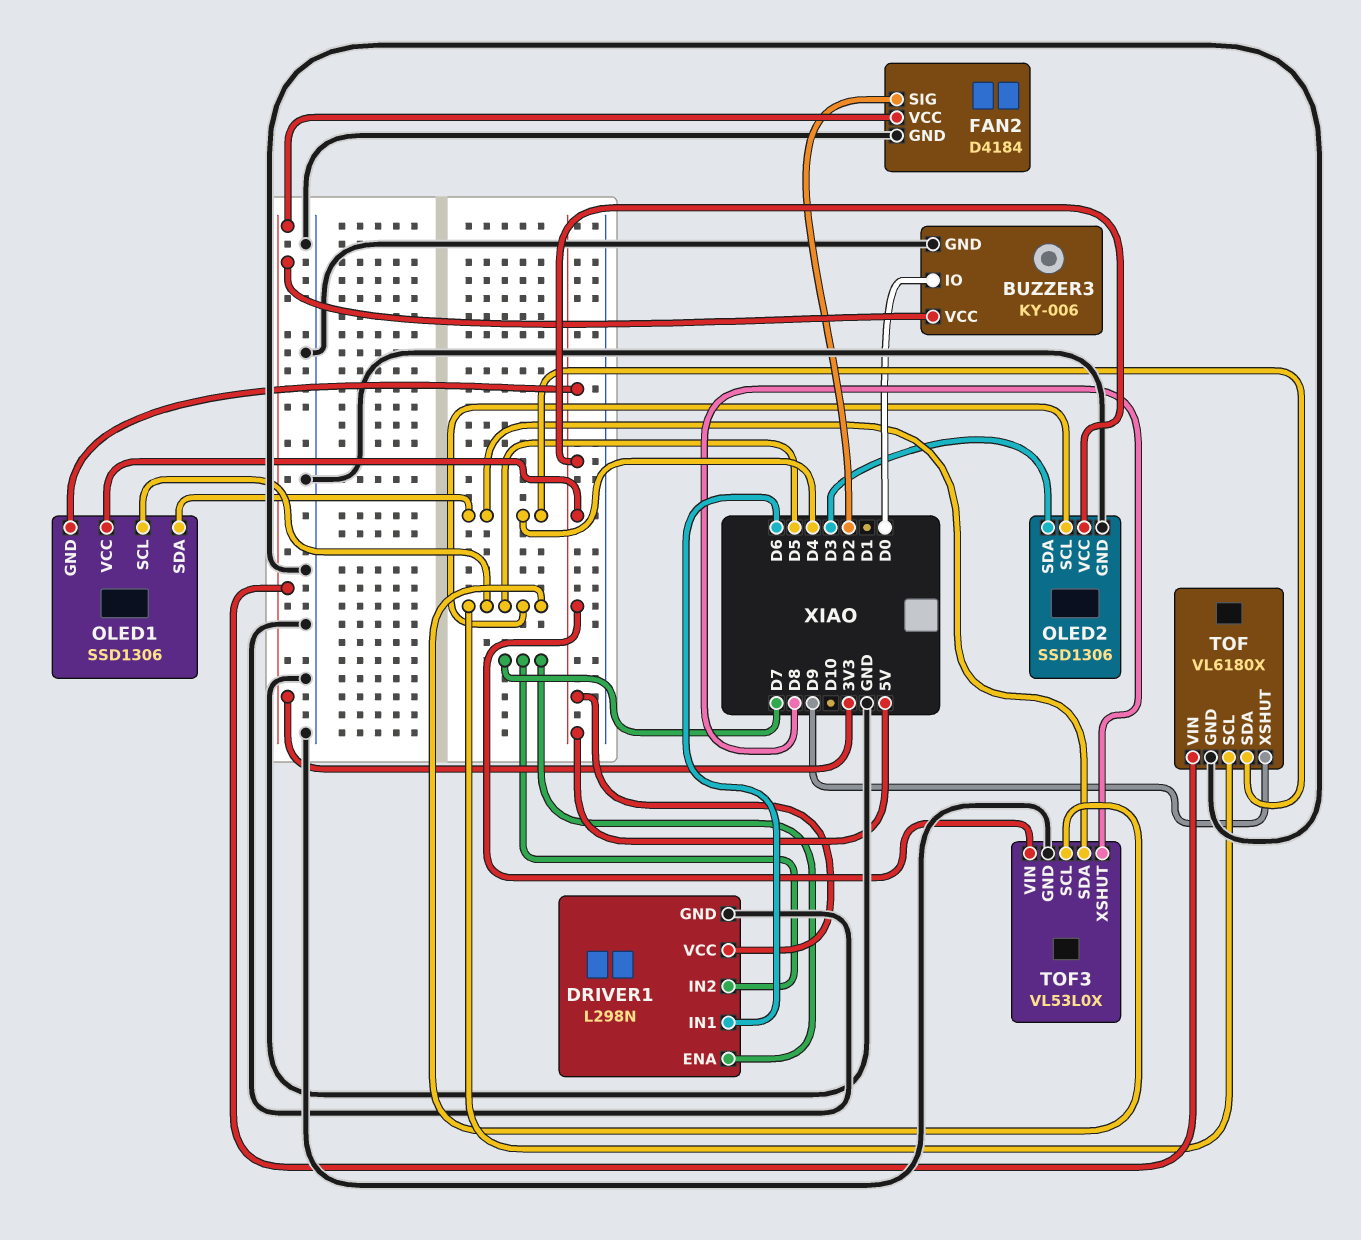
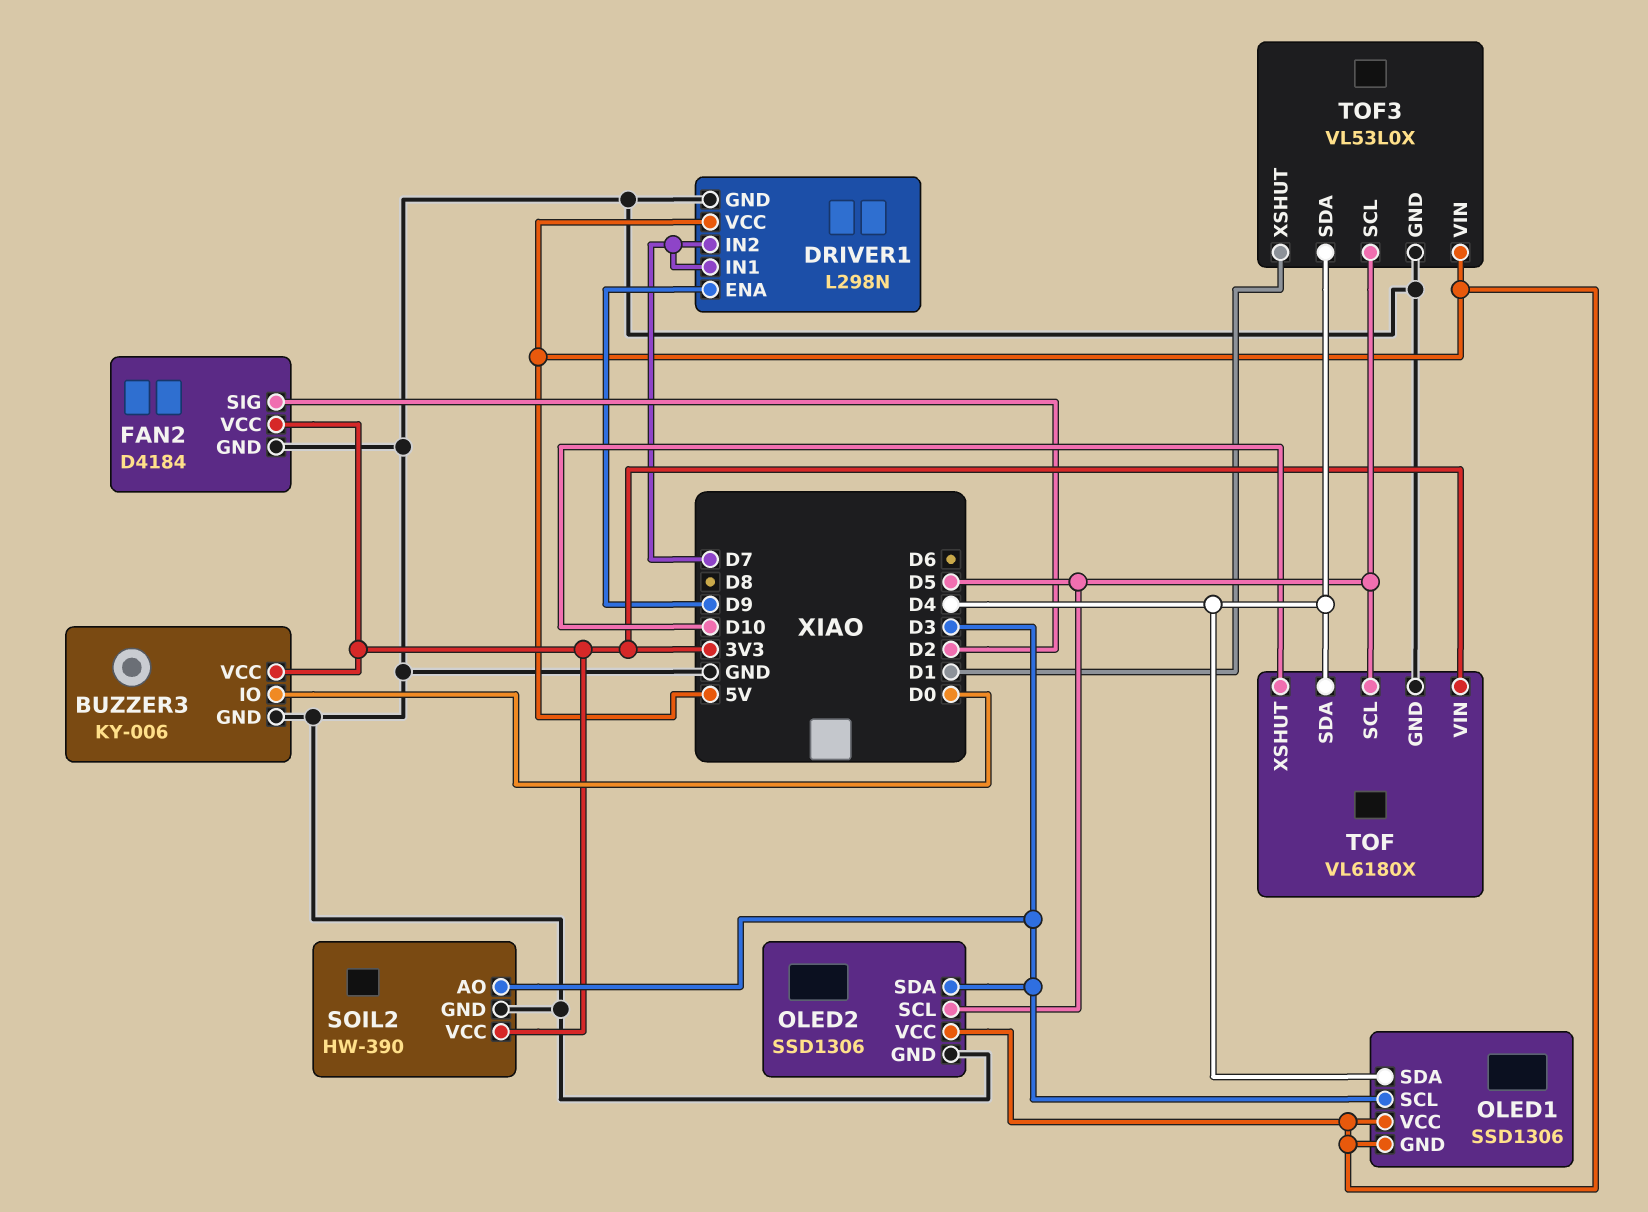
DRIVER1 pin ENA: D7 -> D9
DRIVER1 pin IN1: D6 -> D7
OLED1 pin SCL: D5 -> D3
SOIL2: none -> HW-390
SOIL2 pin AO: none -> D3
SOIL2 pin GND: none -> GND
SOIL2 pin VCC: none -> 3V3
TOF pin XSHUT: D9 -> D10
TOF3 pin XSHUT: D8 -> D1

